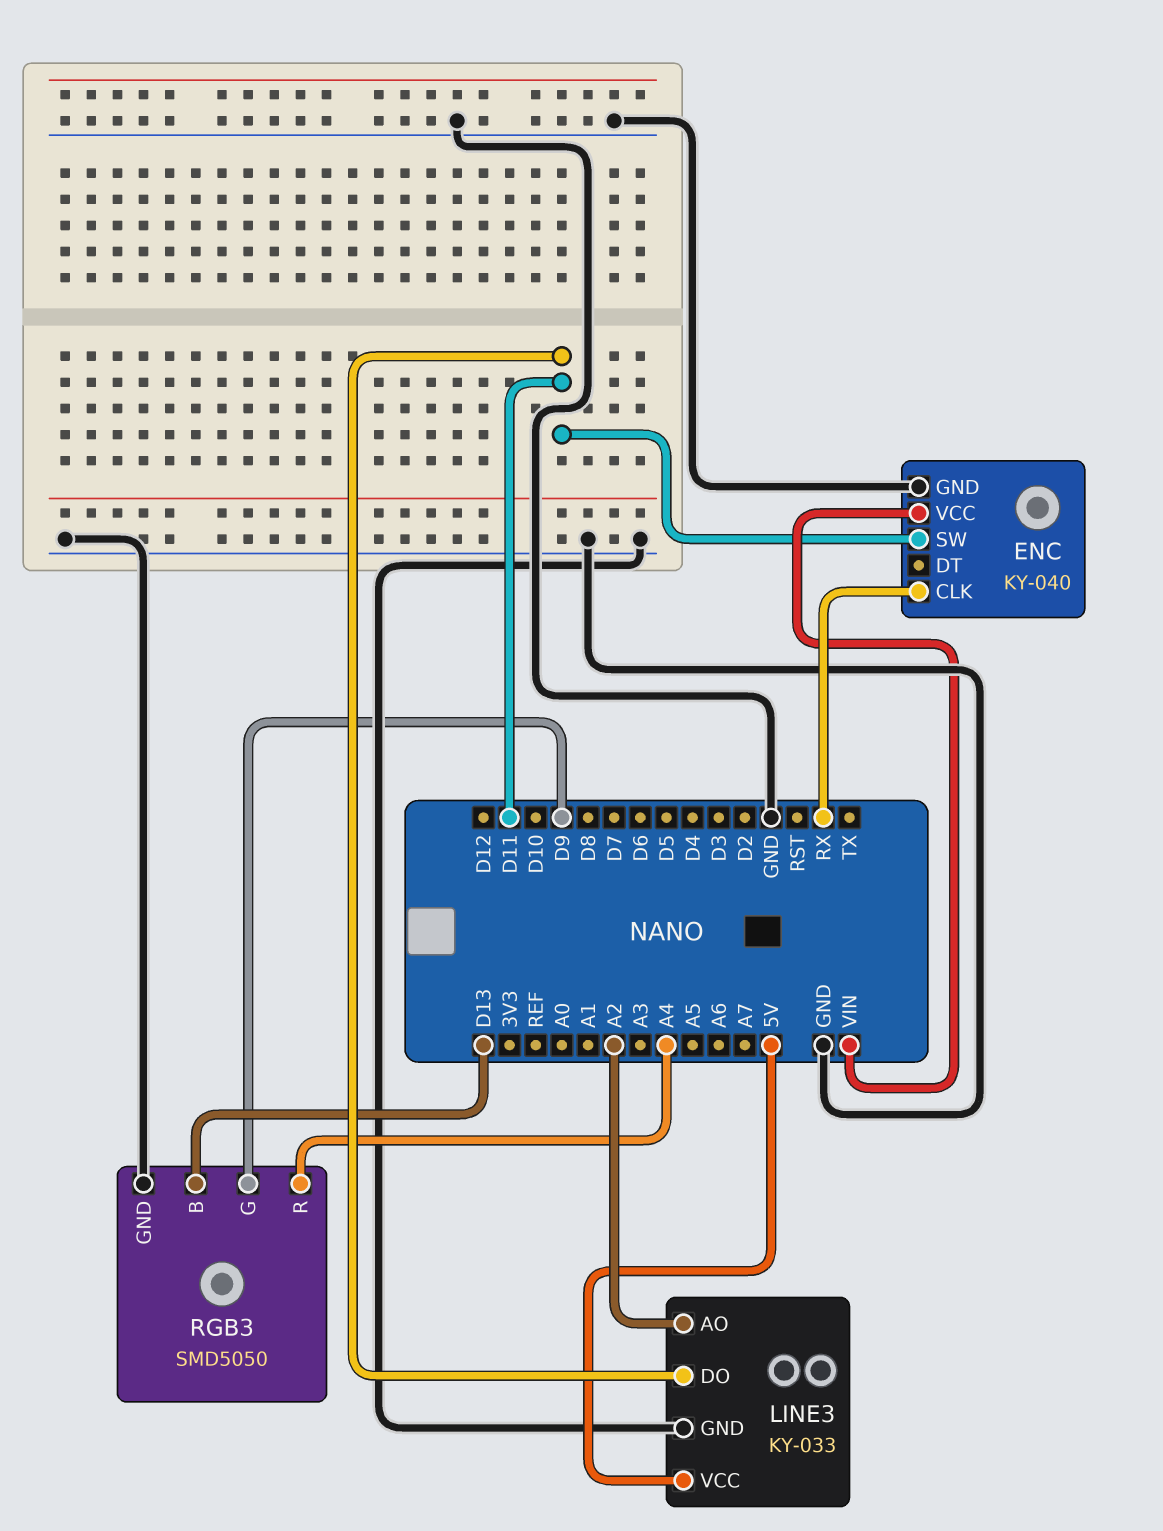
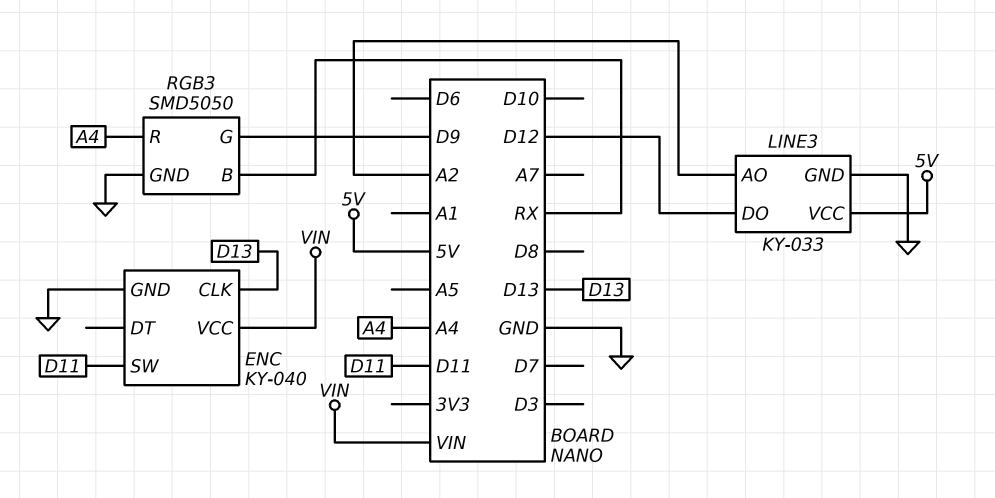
ENC pin CLK: RX -> D13
LINE3 pin DO: D11 -> D12
RGB3 pin B: D13 -> RX

